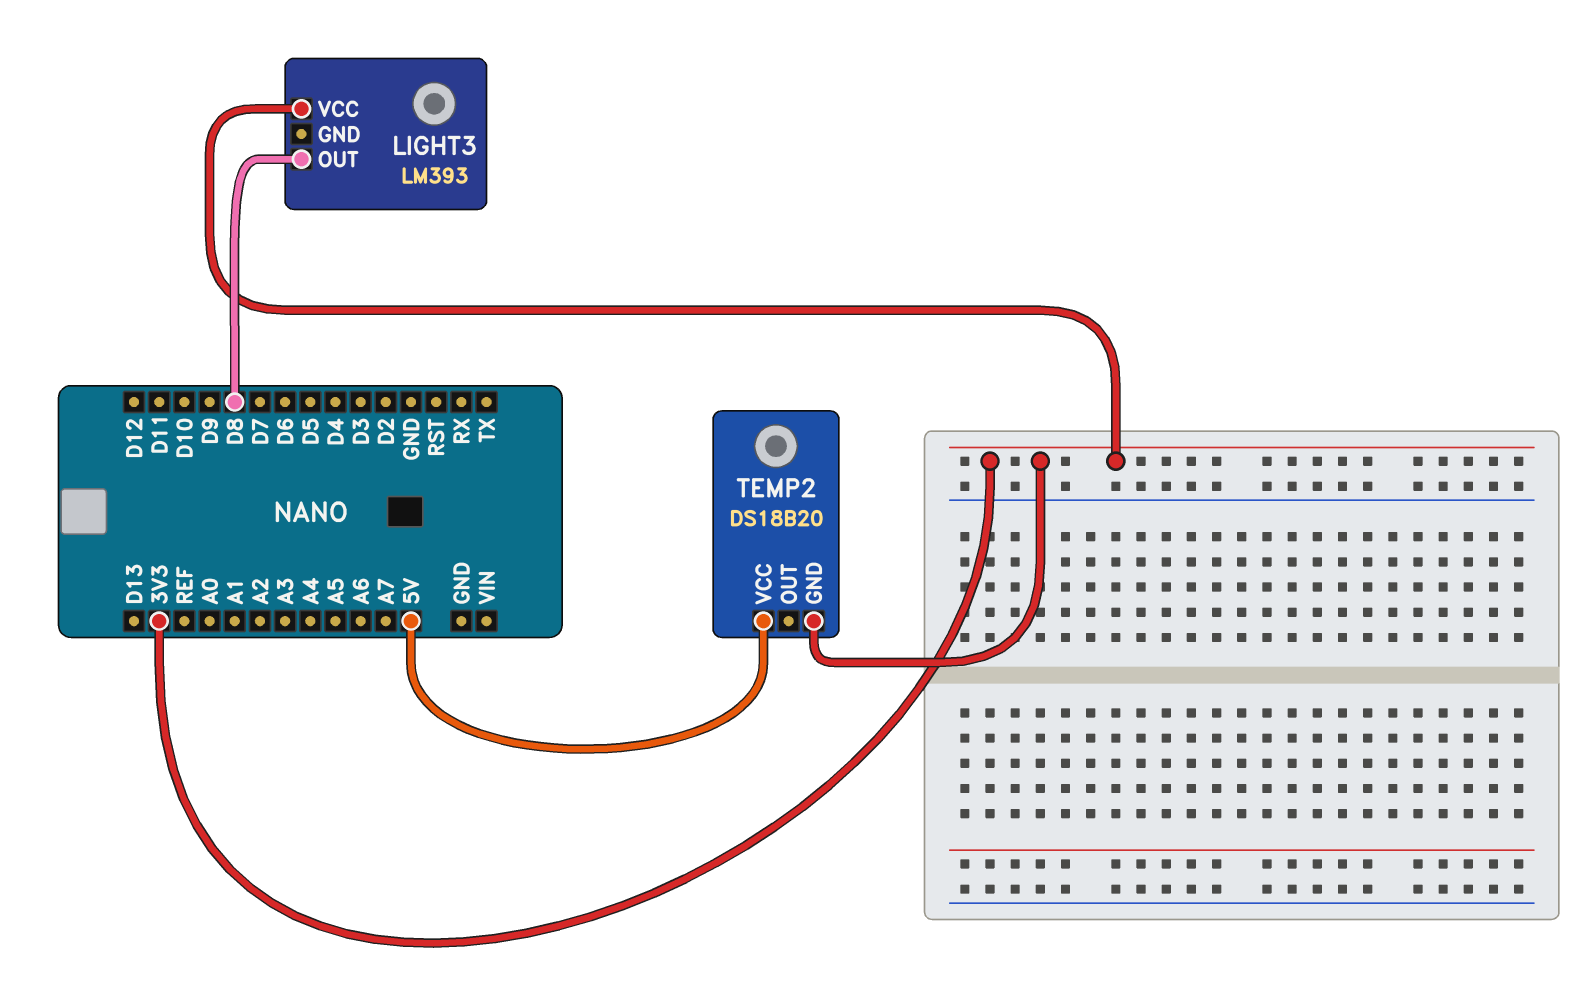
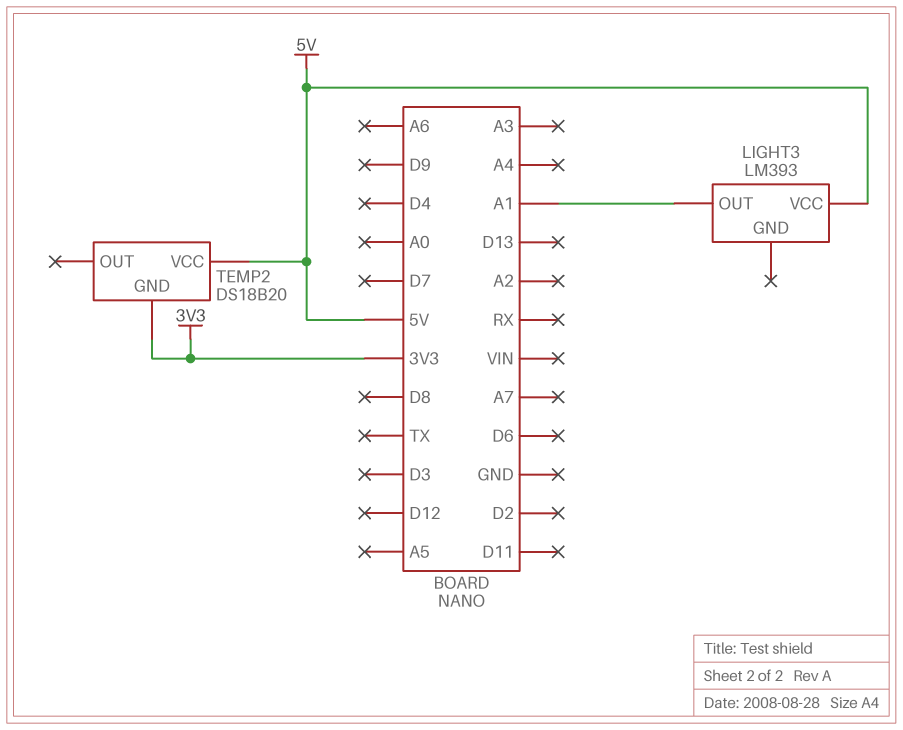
LIGHT3 pin OUT: D8 -> A1
LIGHT3 pin VCC: 3V3 -> 5V

